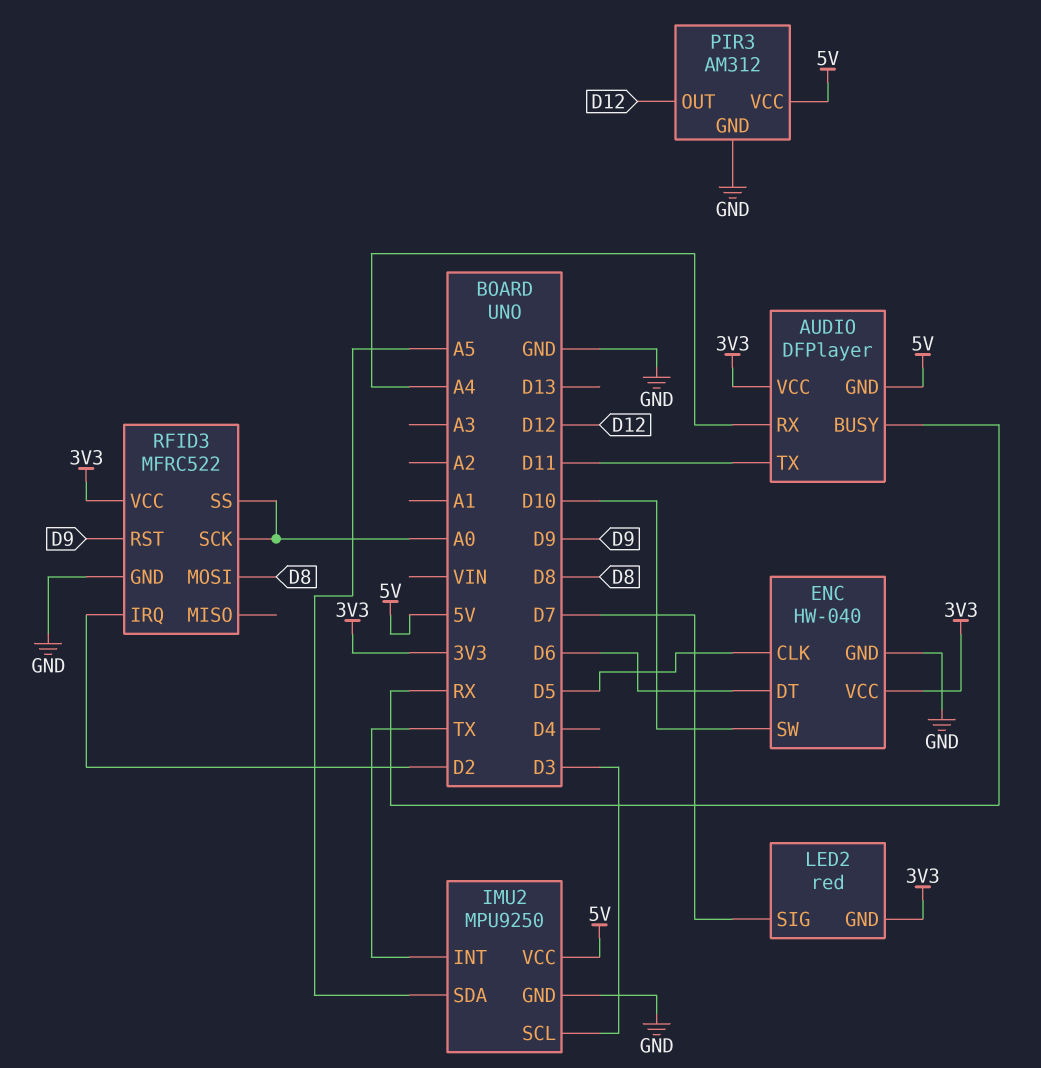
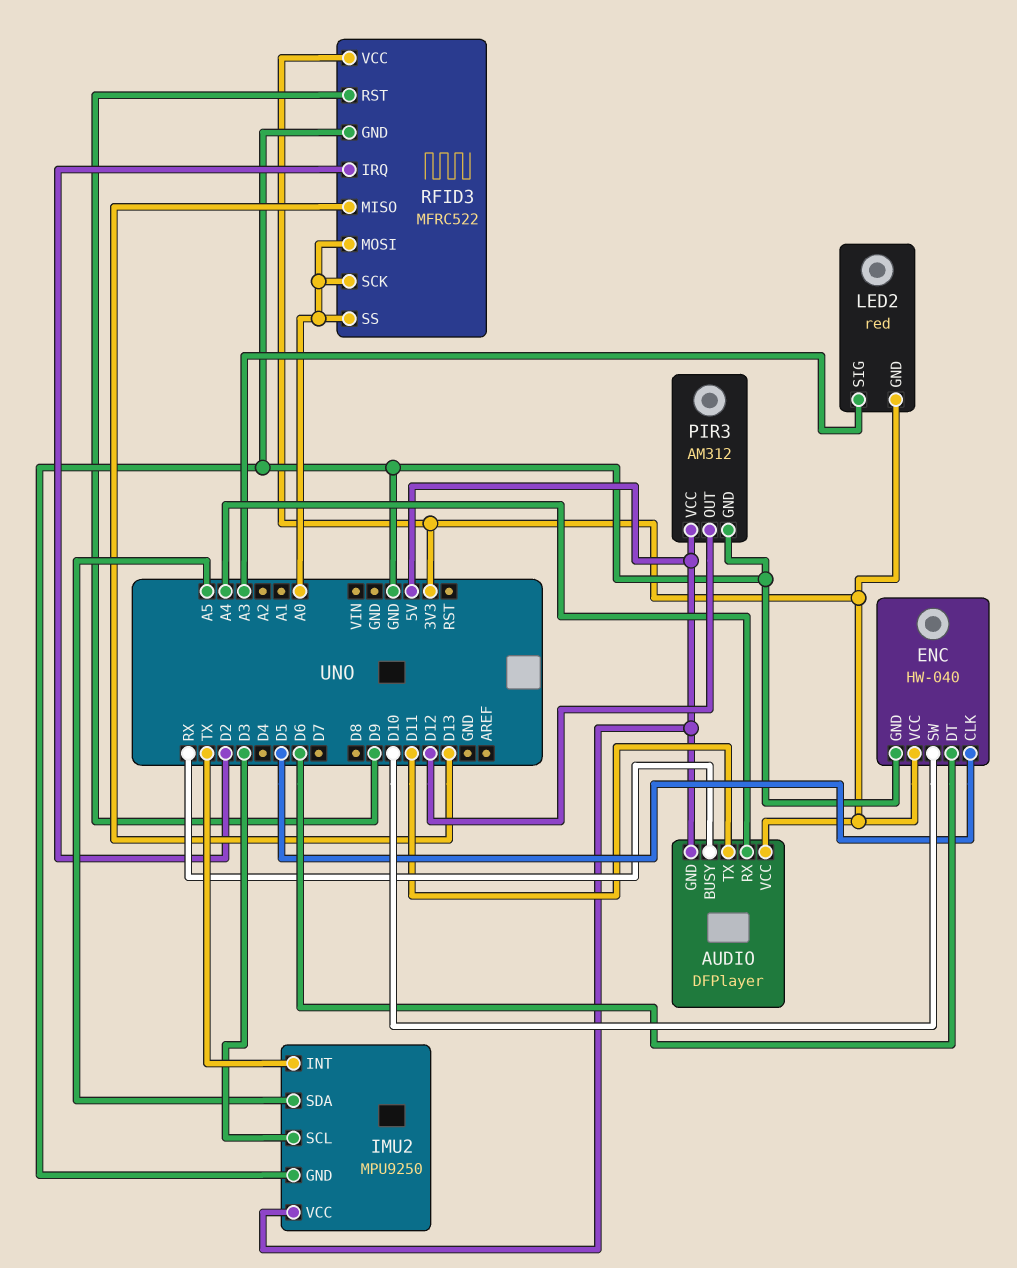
LED2 pin SIG: D7 -> A3
RFID3 pin MISO: none -> D13
RFID3 pin MOSI: D8 -> A0

